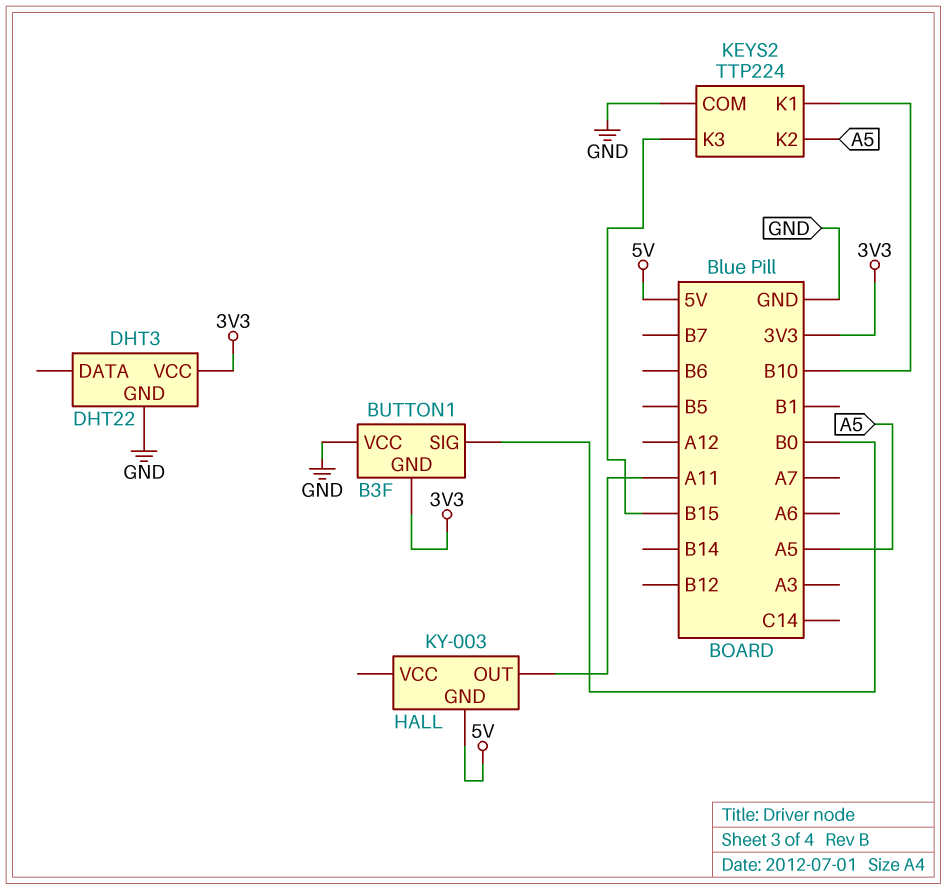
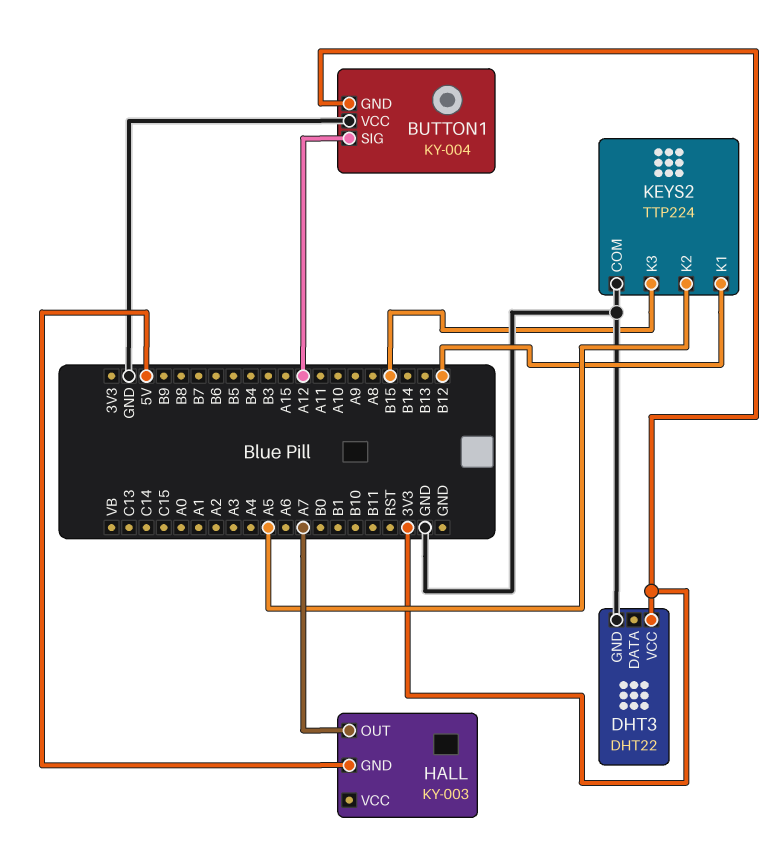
BUTTON1: B3F -> KY-004
BUTTON1 pin SIG: B0 -> A12
HALL pin OUT: A11 -> A7
KEYS2 pin K1: B10 -> B12

